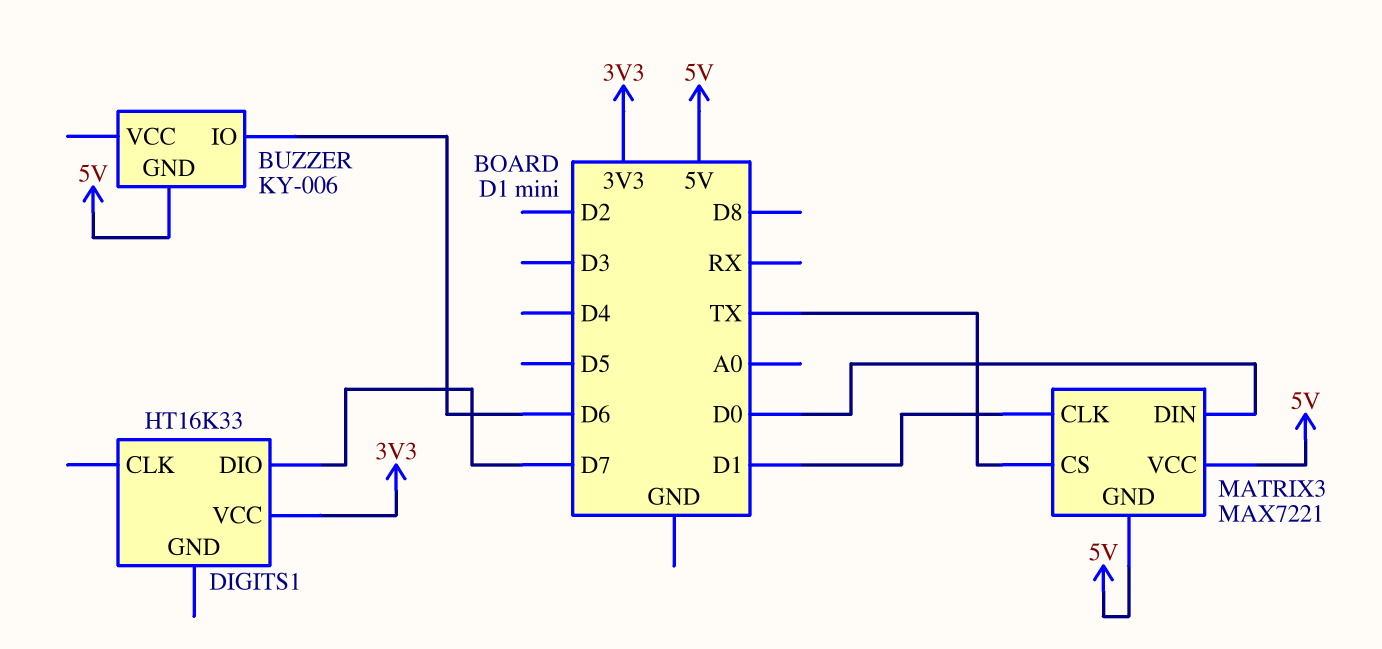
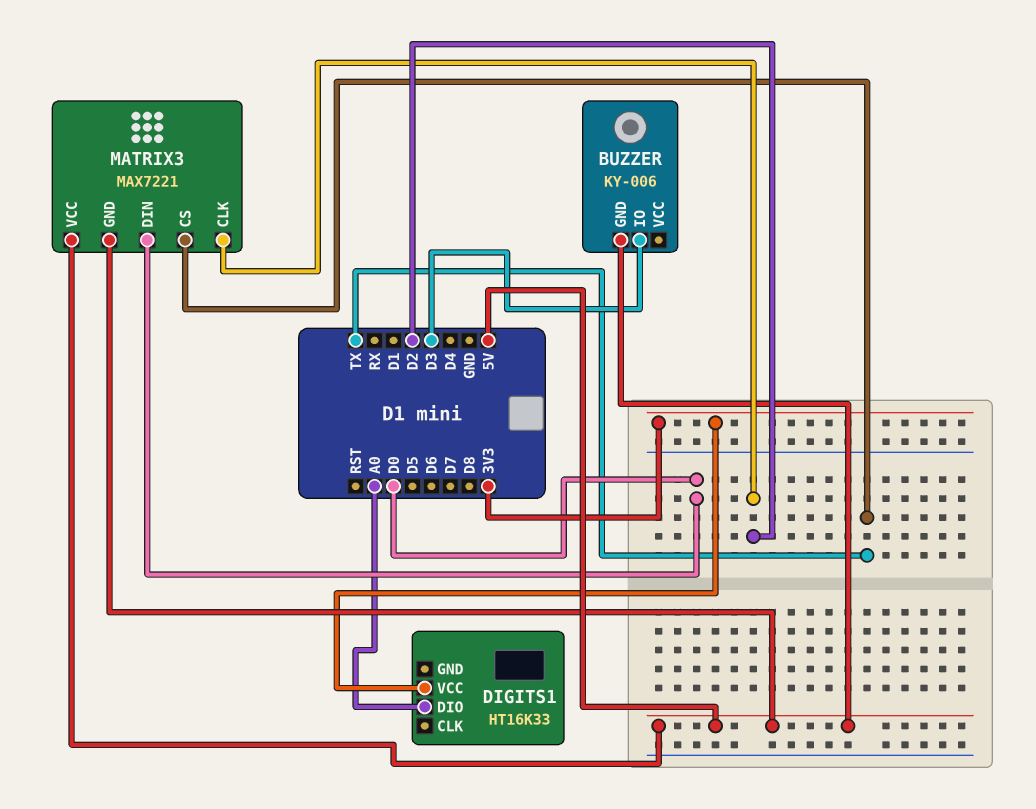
BUZZER pin IO: D6 -> D3
DIGITS1 pin DIO: D7 -> A0
MATRIX3 pin CLK: D1 -> D2

